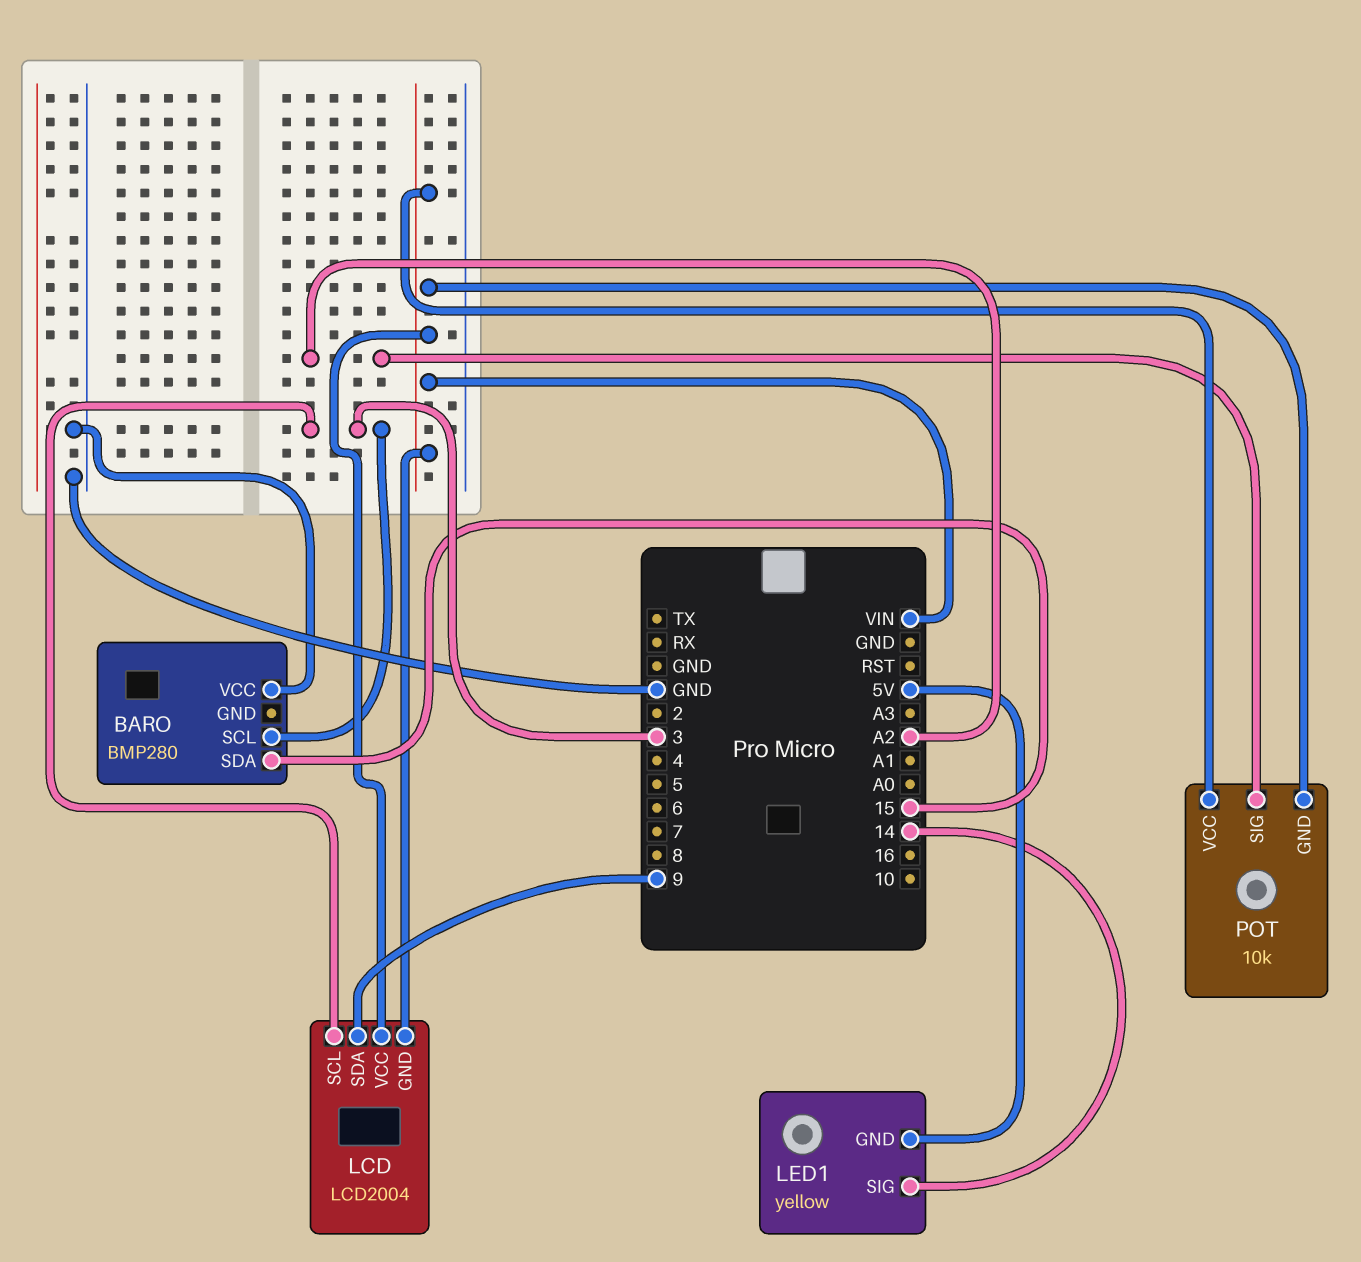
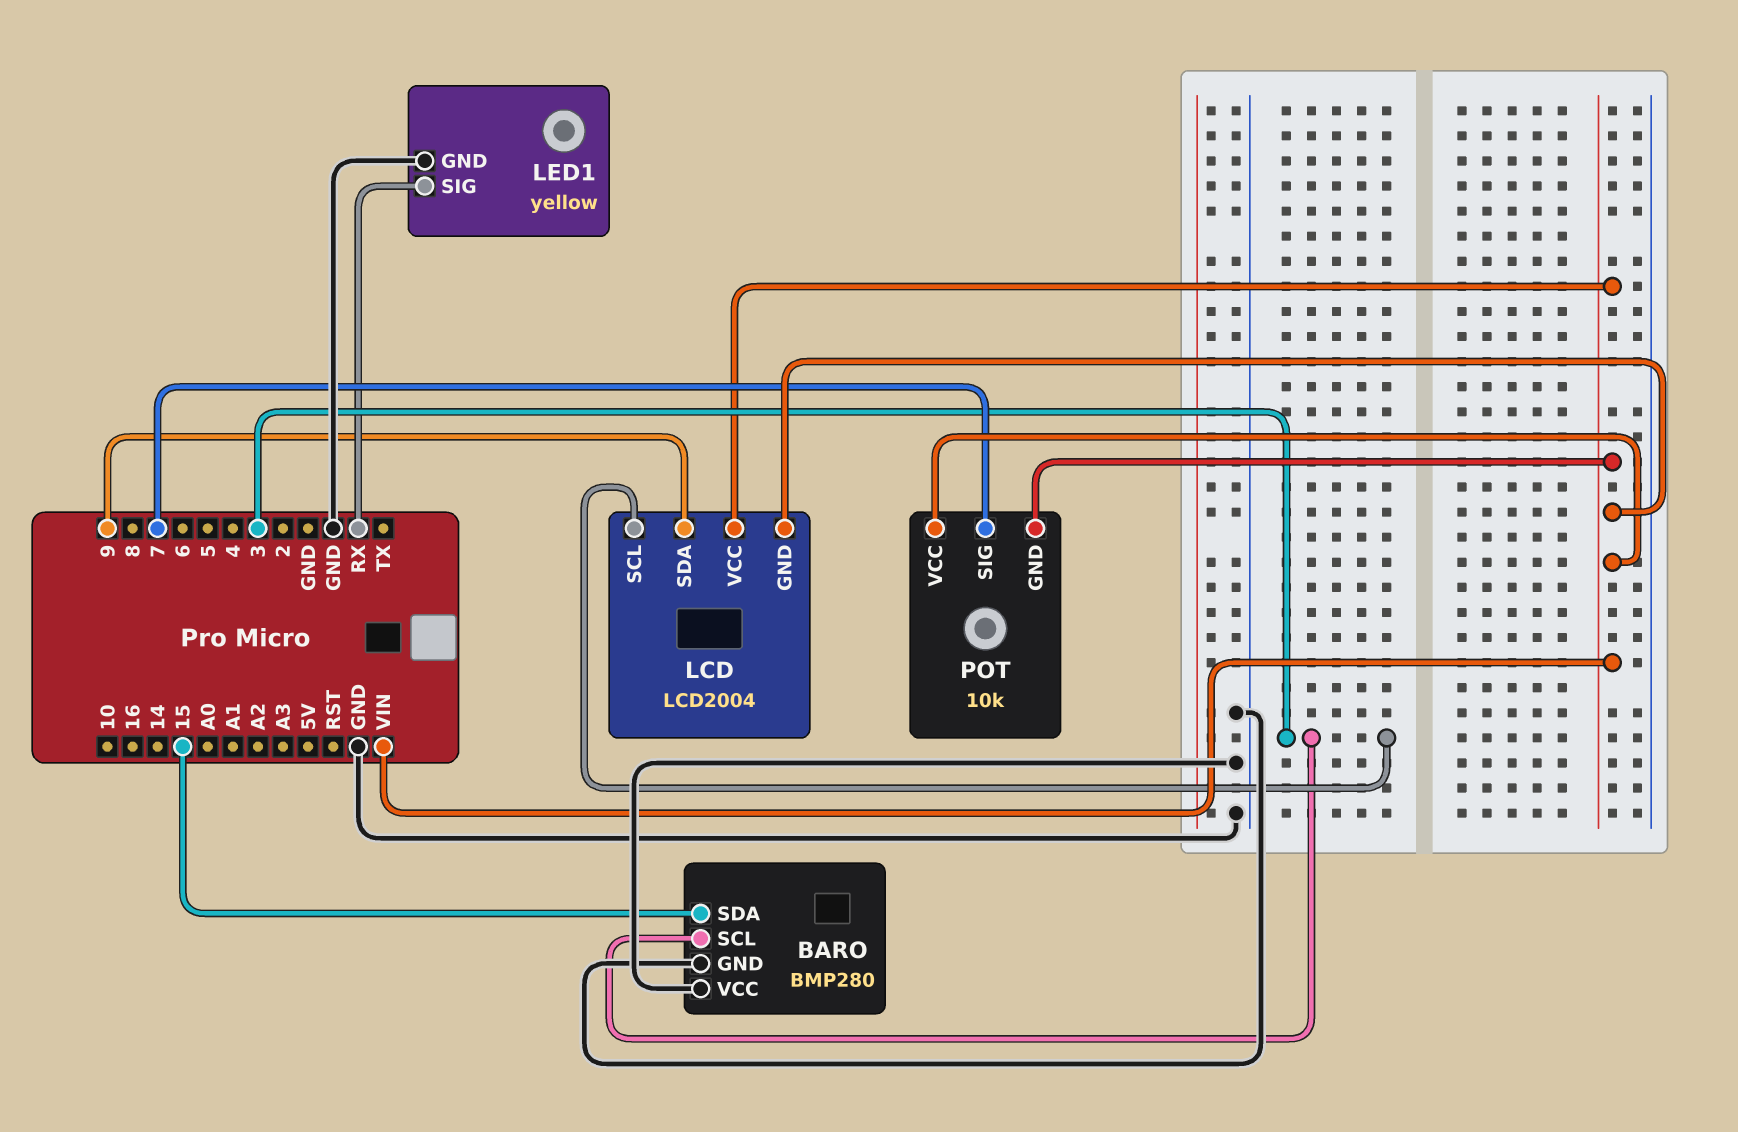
BARO pin GND: none -> GND
LED1 pin GND: 5V -> GND
LED1 pin SIG: 14 -> RX
POT pin SIG: A2 -> 7

